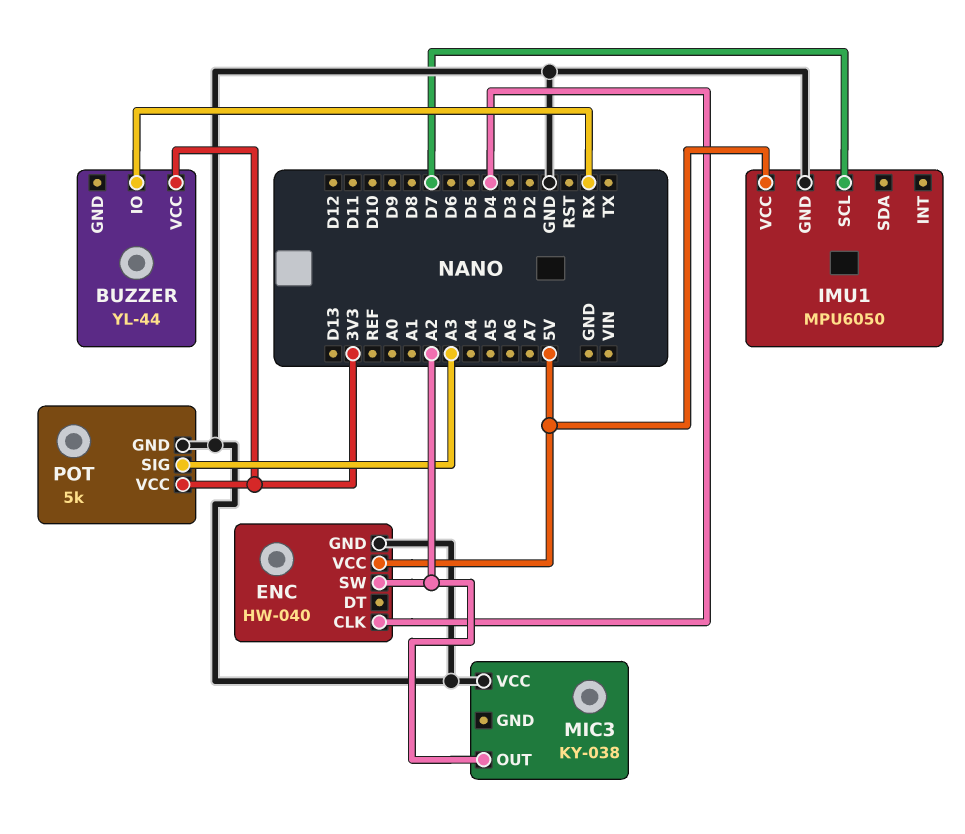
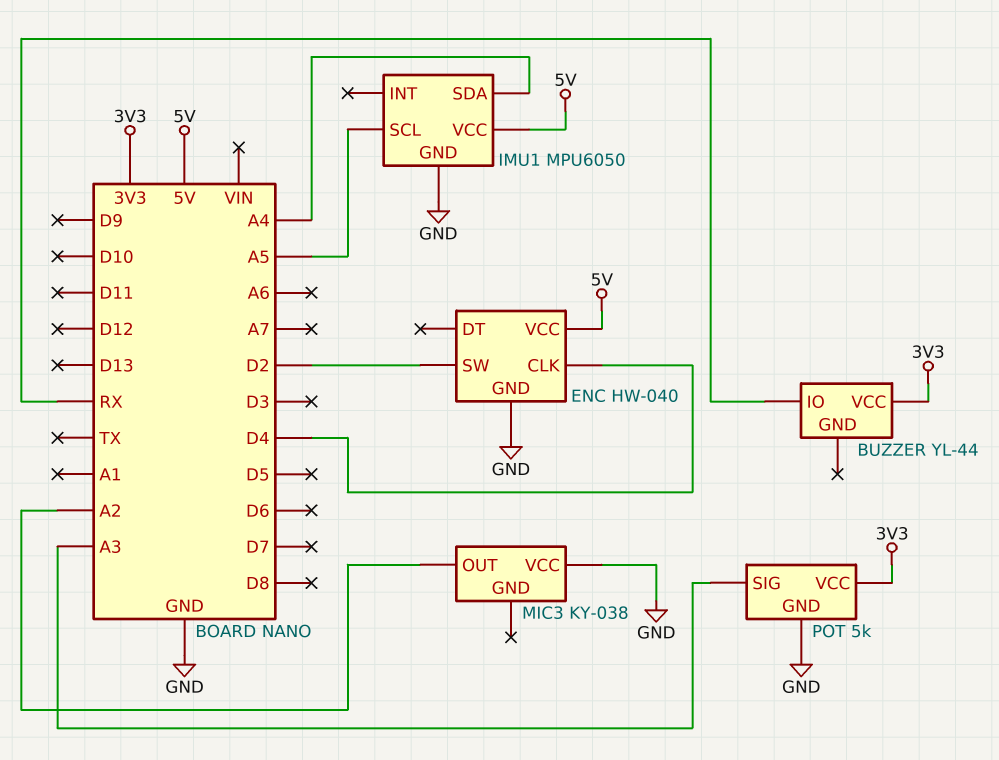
ENC pin SW: A2 -> D2
IMU1 pin SCL: D7 -> A5
IMU1 pin SDA: none -> A4

